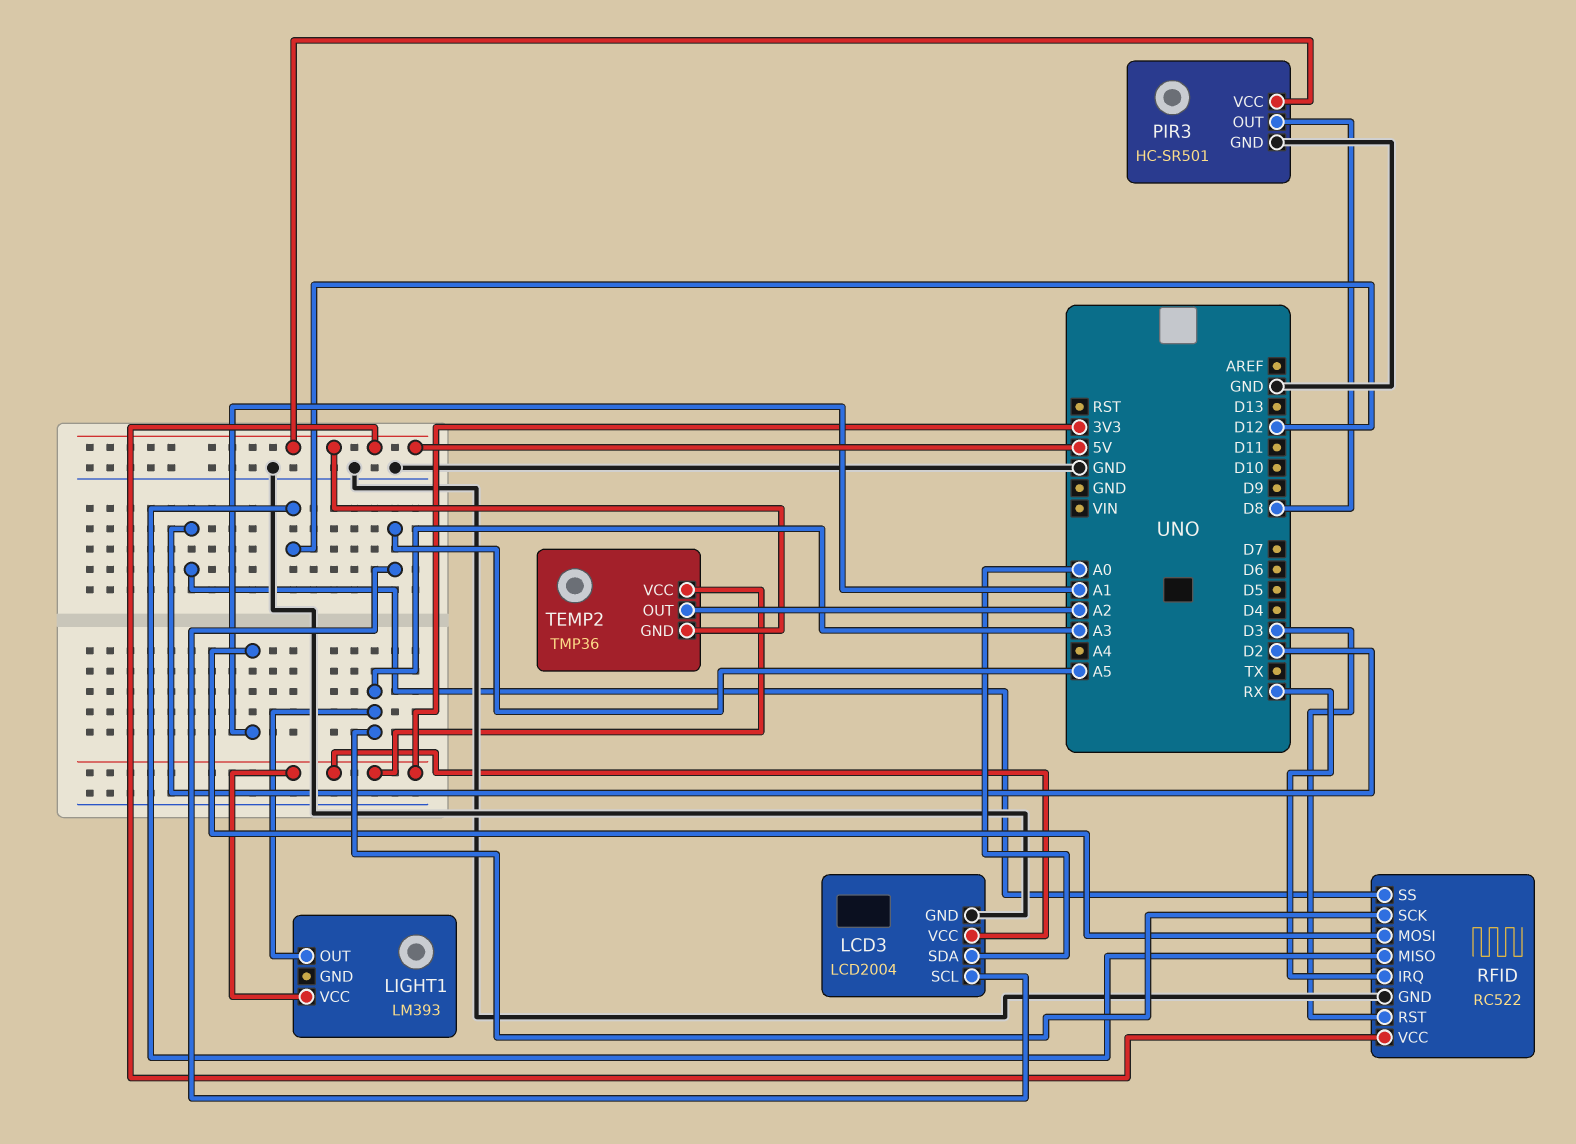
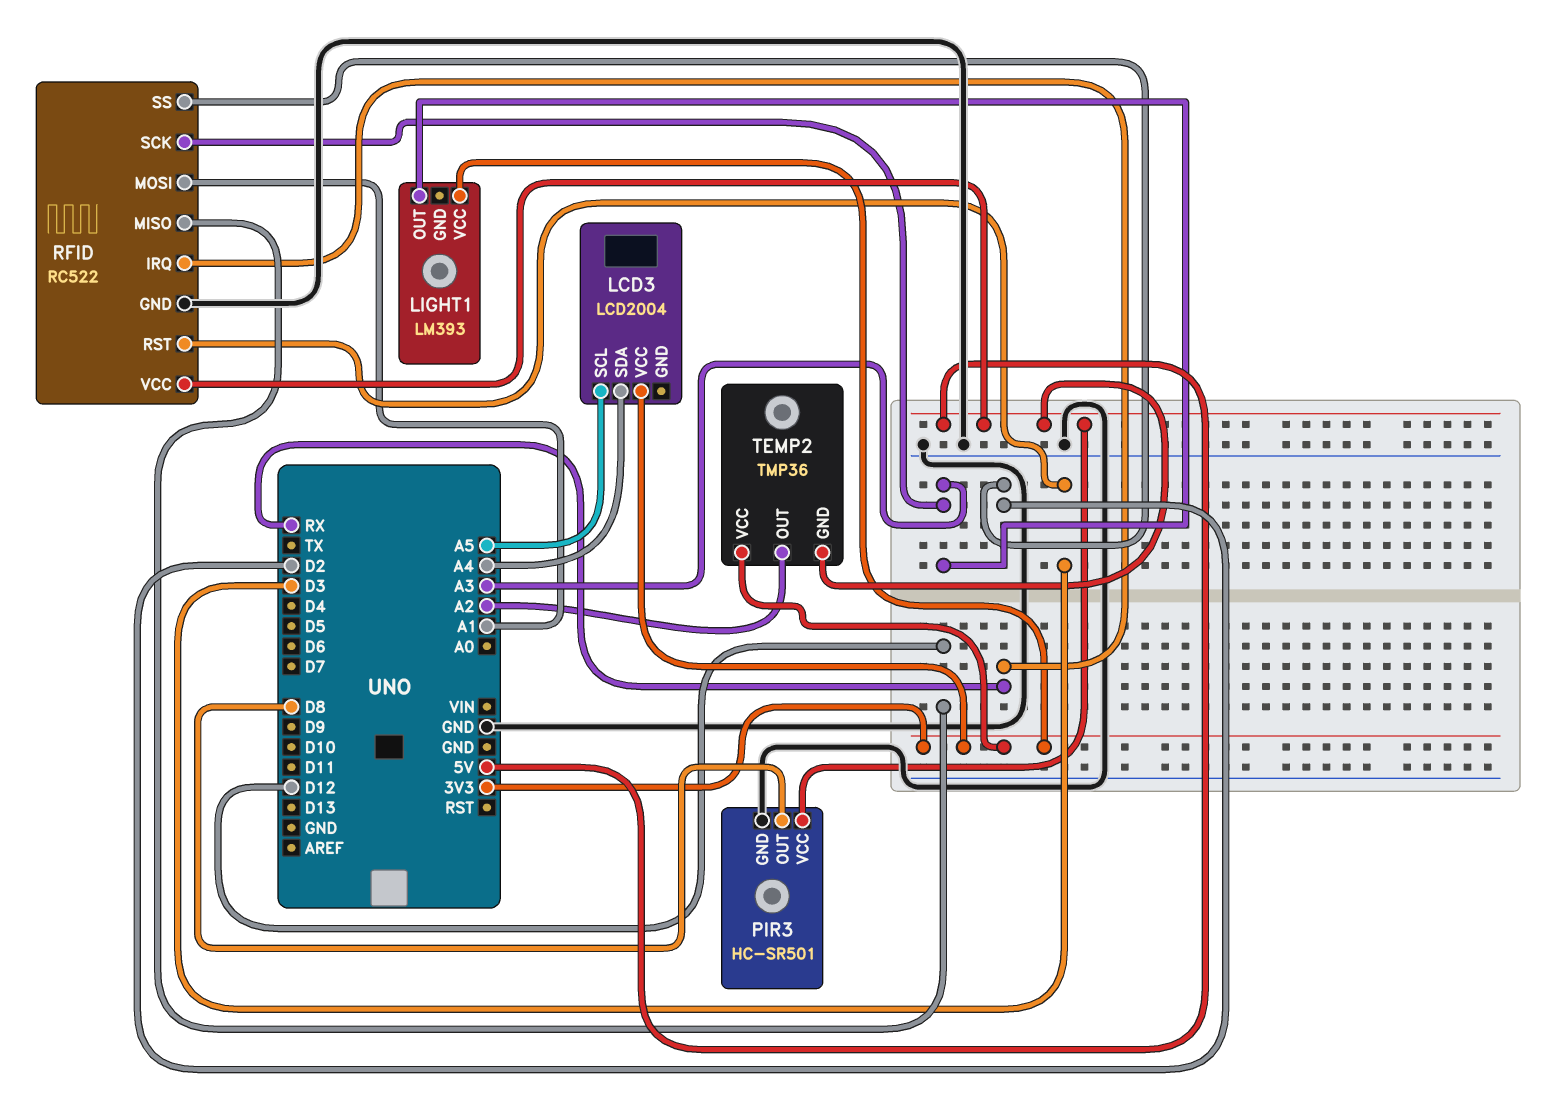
LCD3 pin GND: GND -> none
LCD3 pin SDA: A0 -> A4

